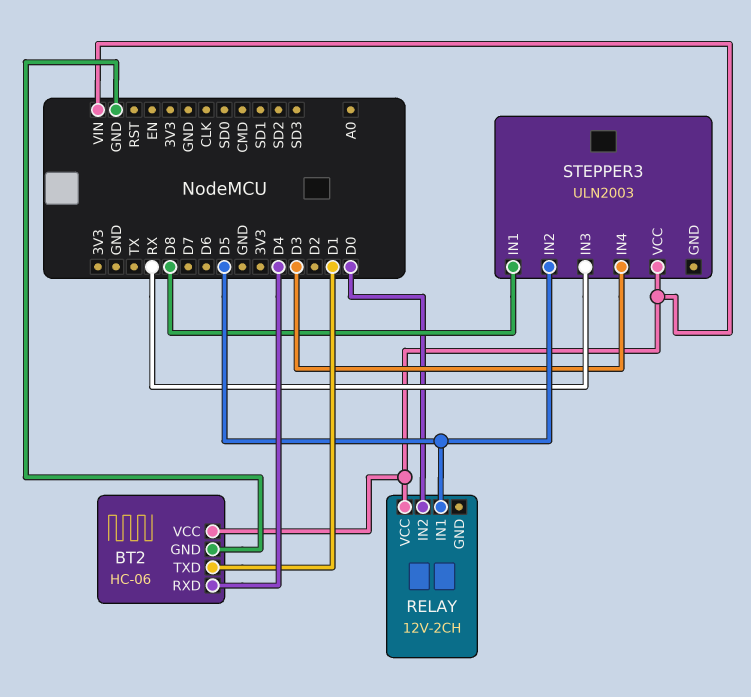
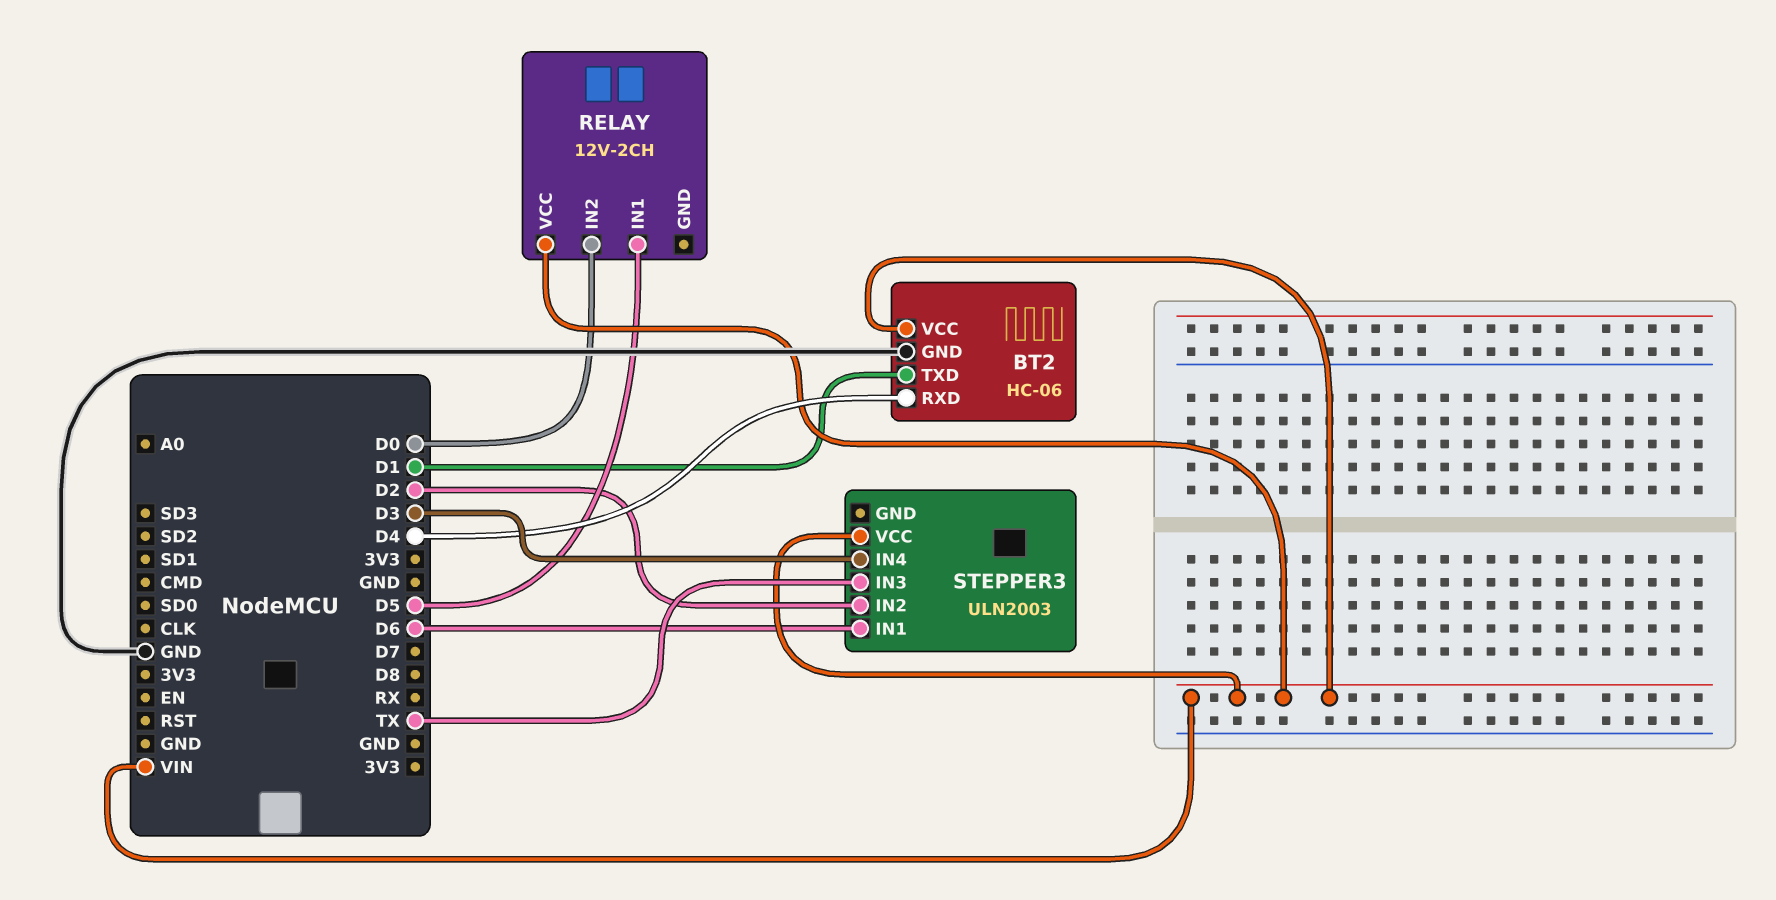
STEPPER3 pin IN1: D8 -> D6
STEPPER3 pin IN2: D5 -> D2
STEPPER3 pin IN3: RX -> TX

